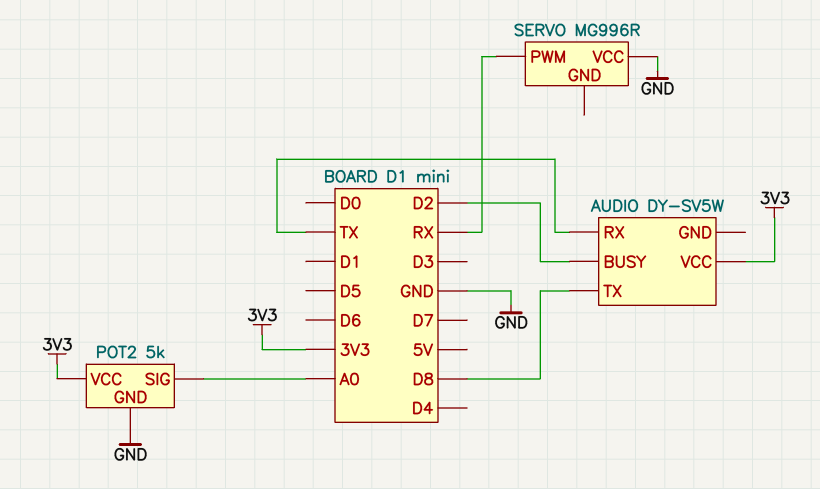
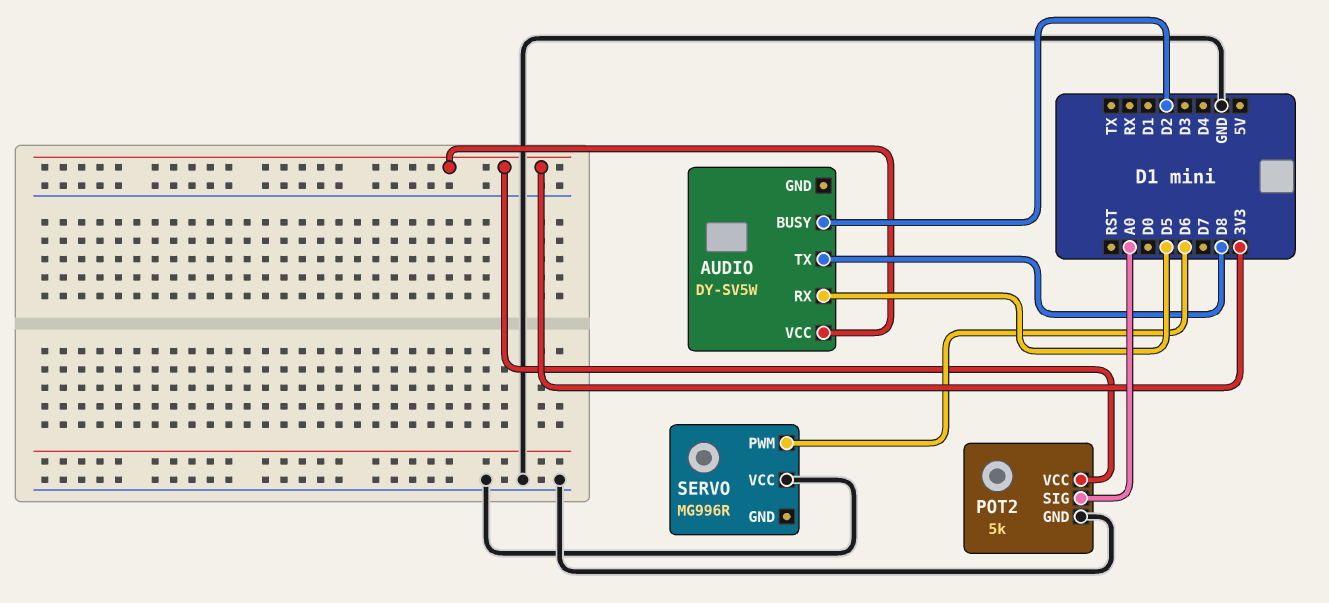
AUDIO pin RX: TX -> D5
SERVO pin PWM: RX -> D6

